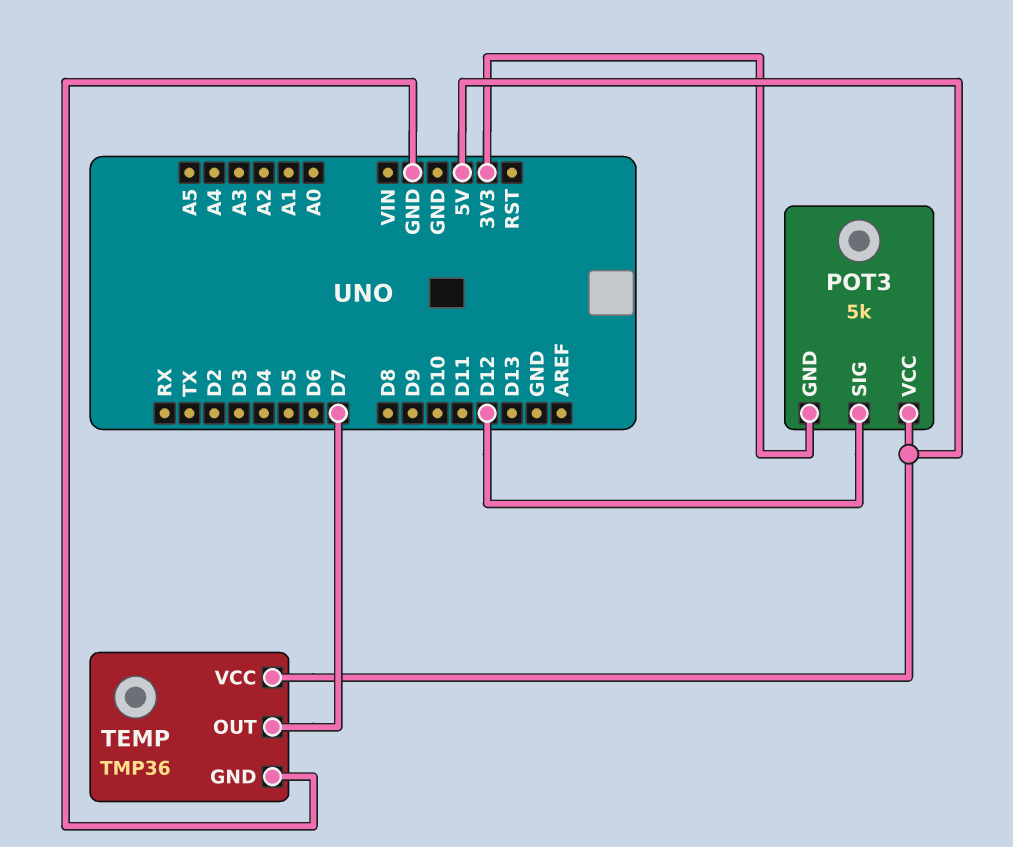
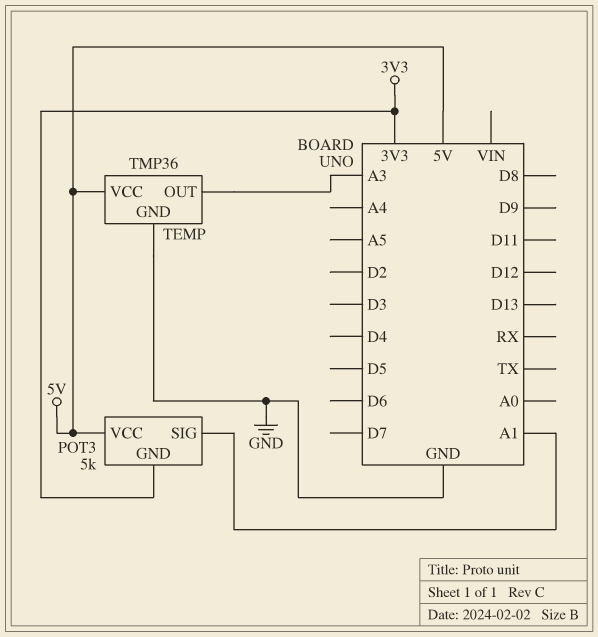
POT3 pin SIG: D12 -> A1
TEMP pin OUT: D7 -> A3

